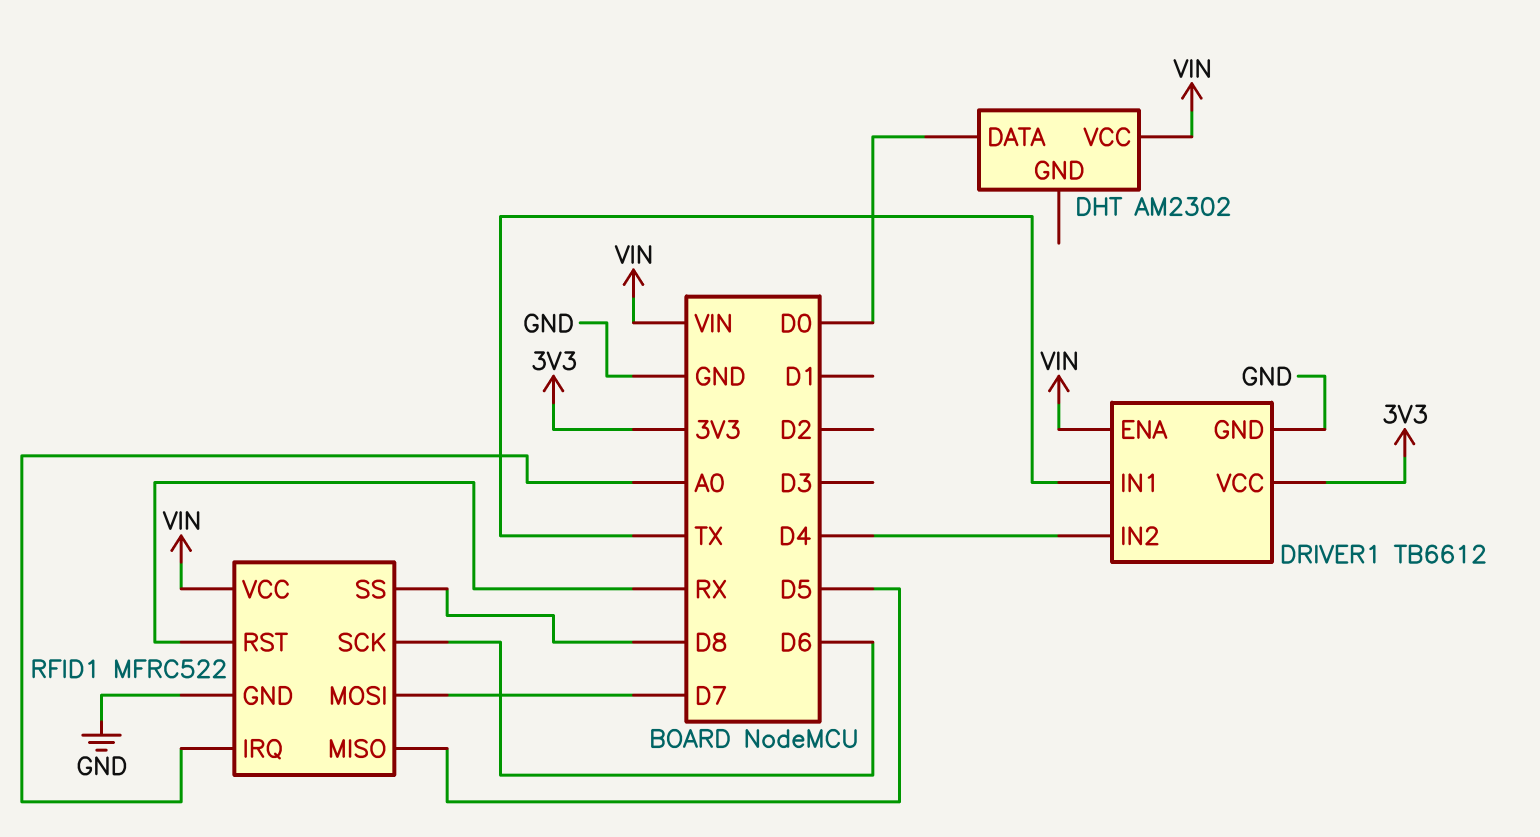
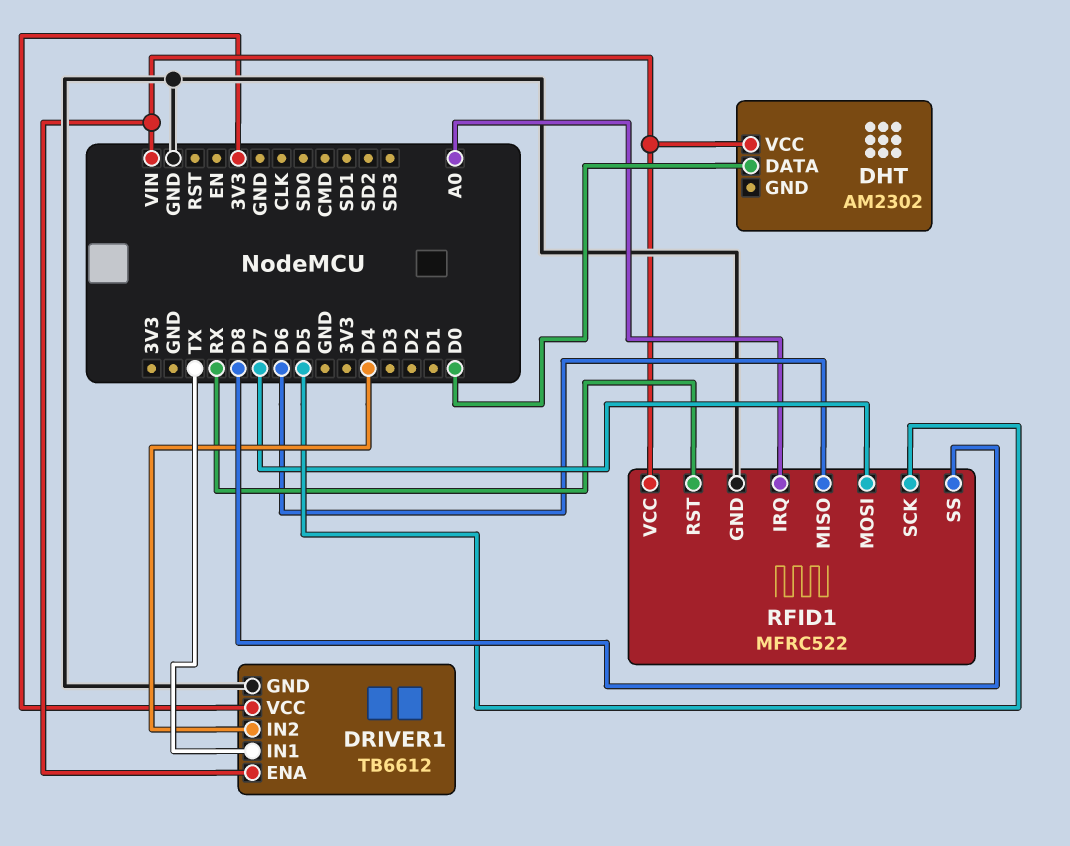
RFID1 pin MISO: D5 -> D6
RFID1 pin SCK: D6 -> D5

